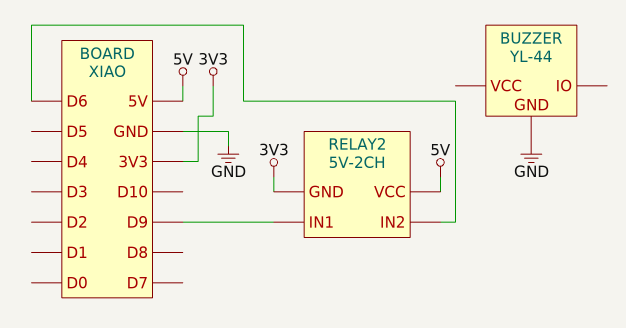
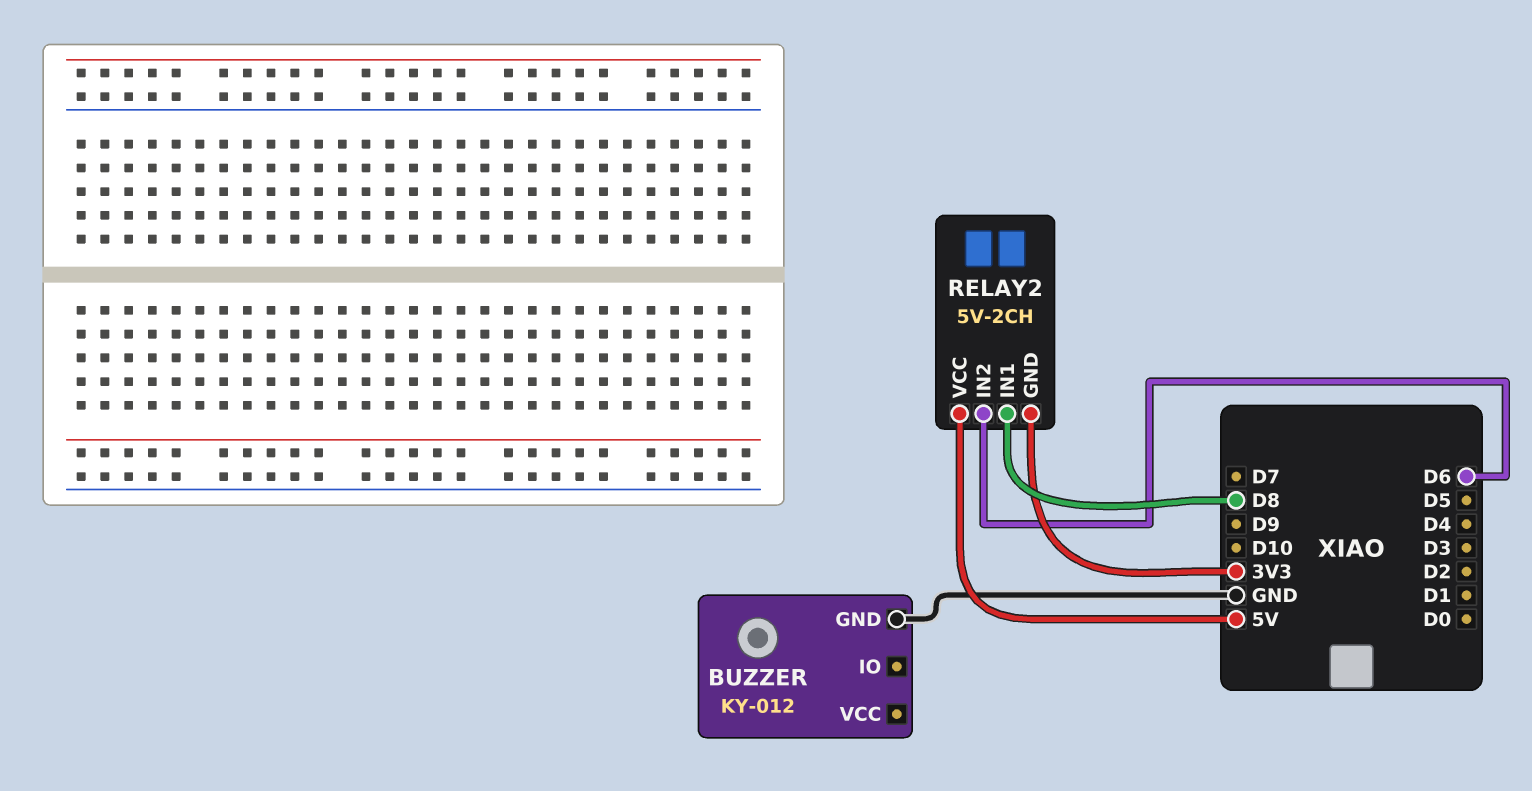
BUZZER: YL-44 -> KY-012
RELAY2 pin IN1: D9 -> D8

